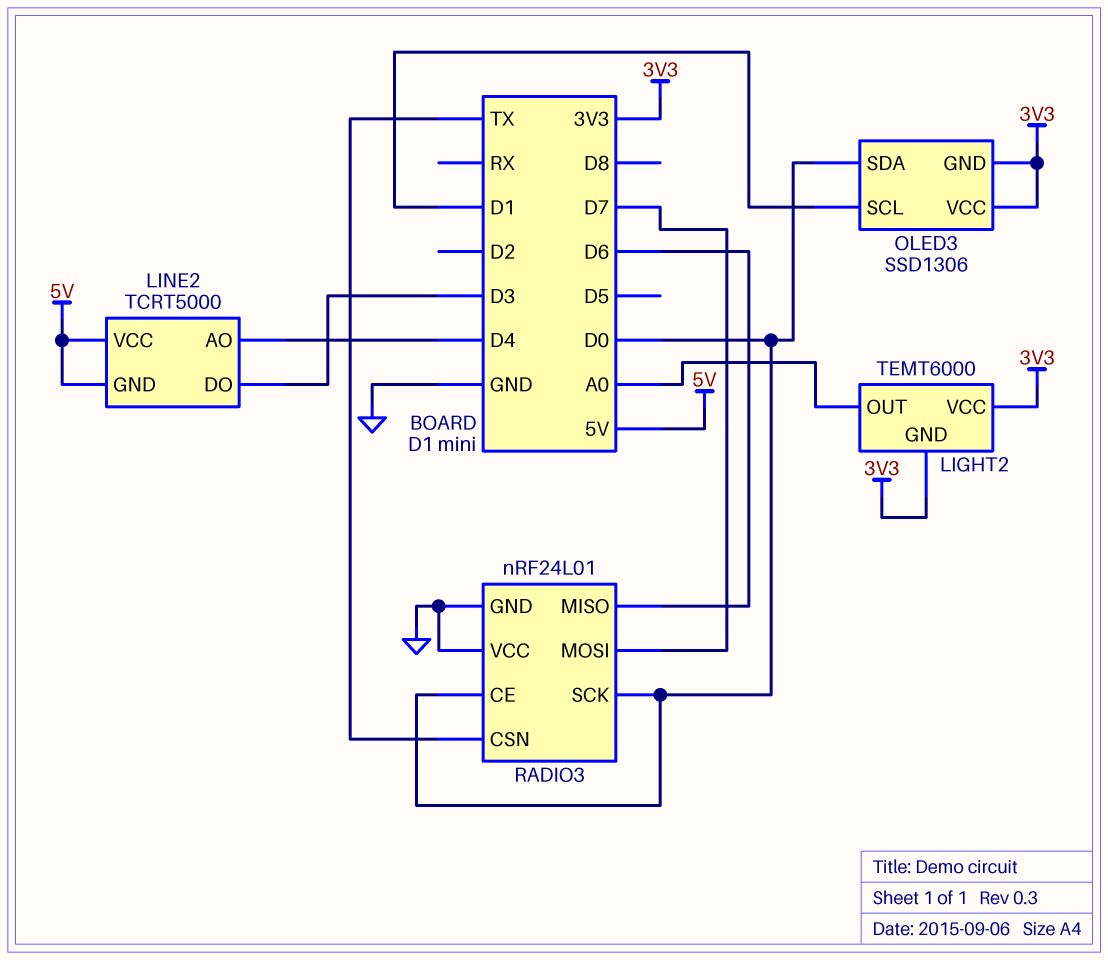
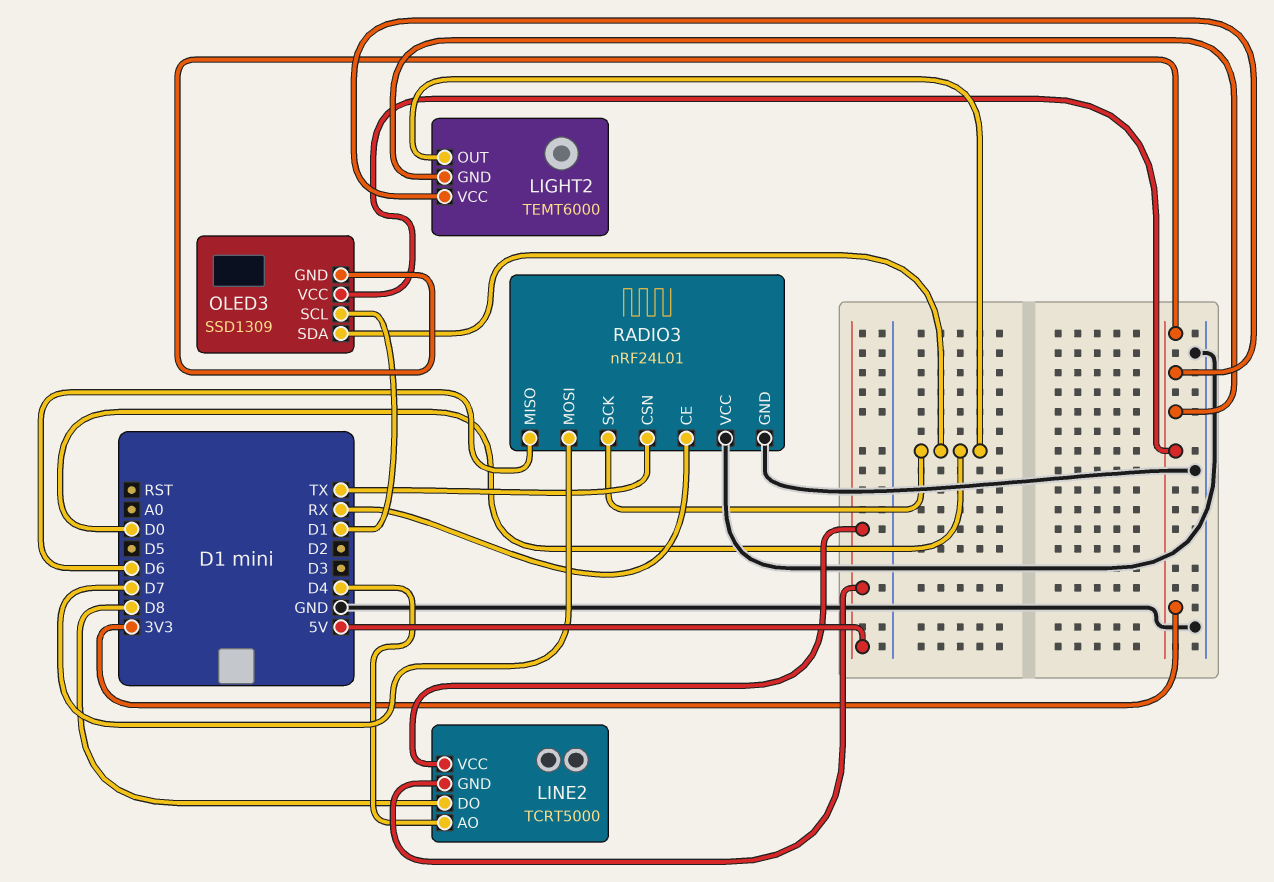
LIGHT2 pin OUT: A0 -> D0
LINE2 pin DO: D3 -> D8
OLED3: SSD1306 -> SSD1309
RADIO3 pin CE: D0 -> RX

